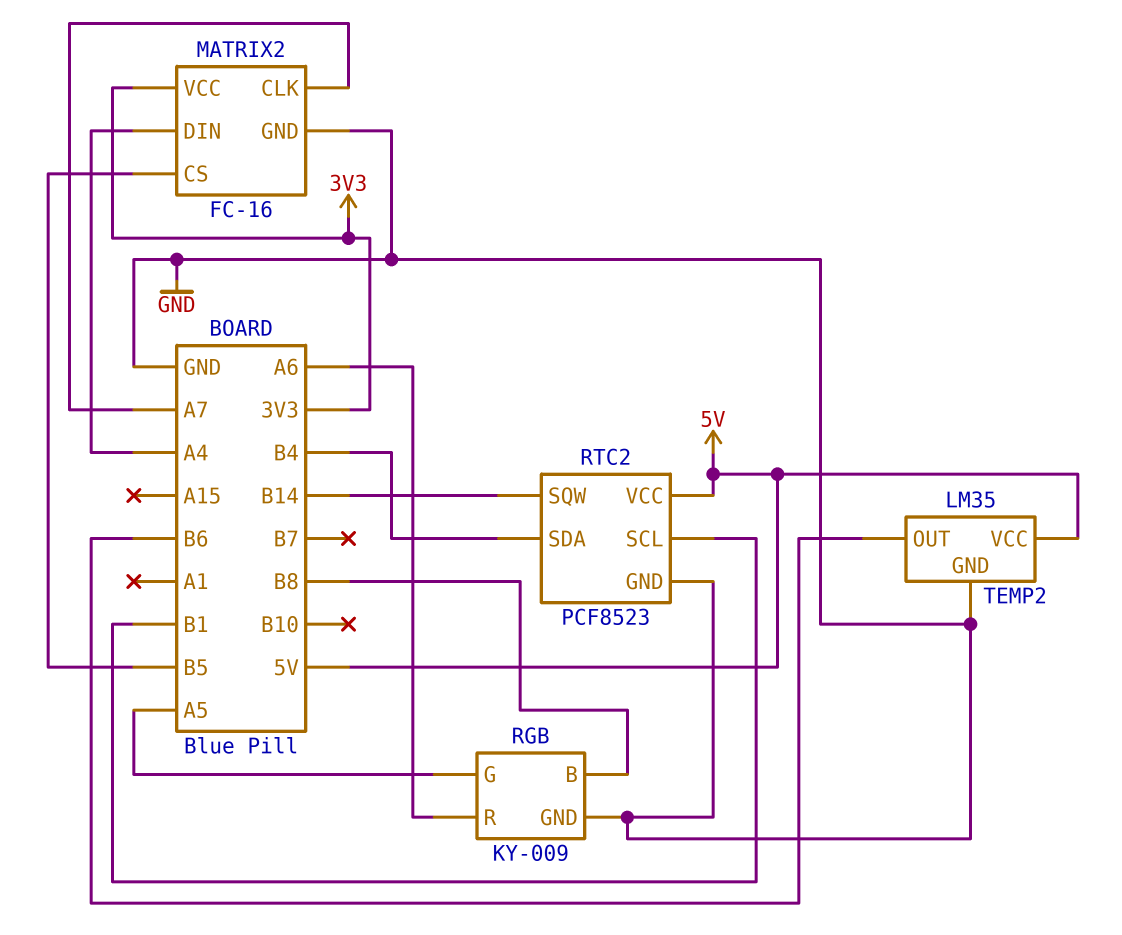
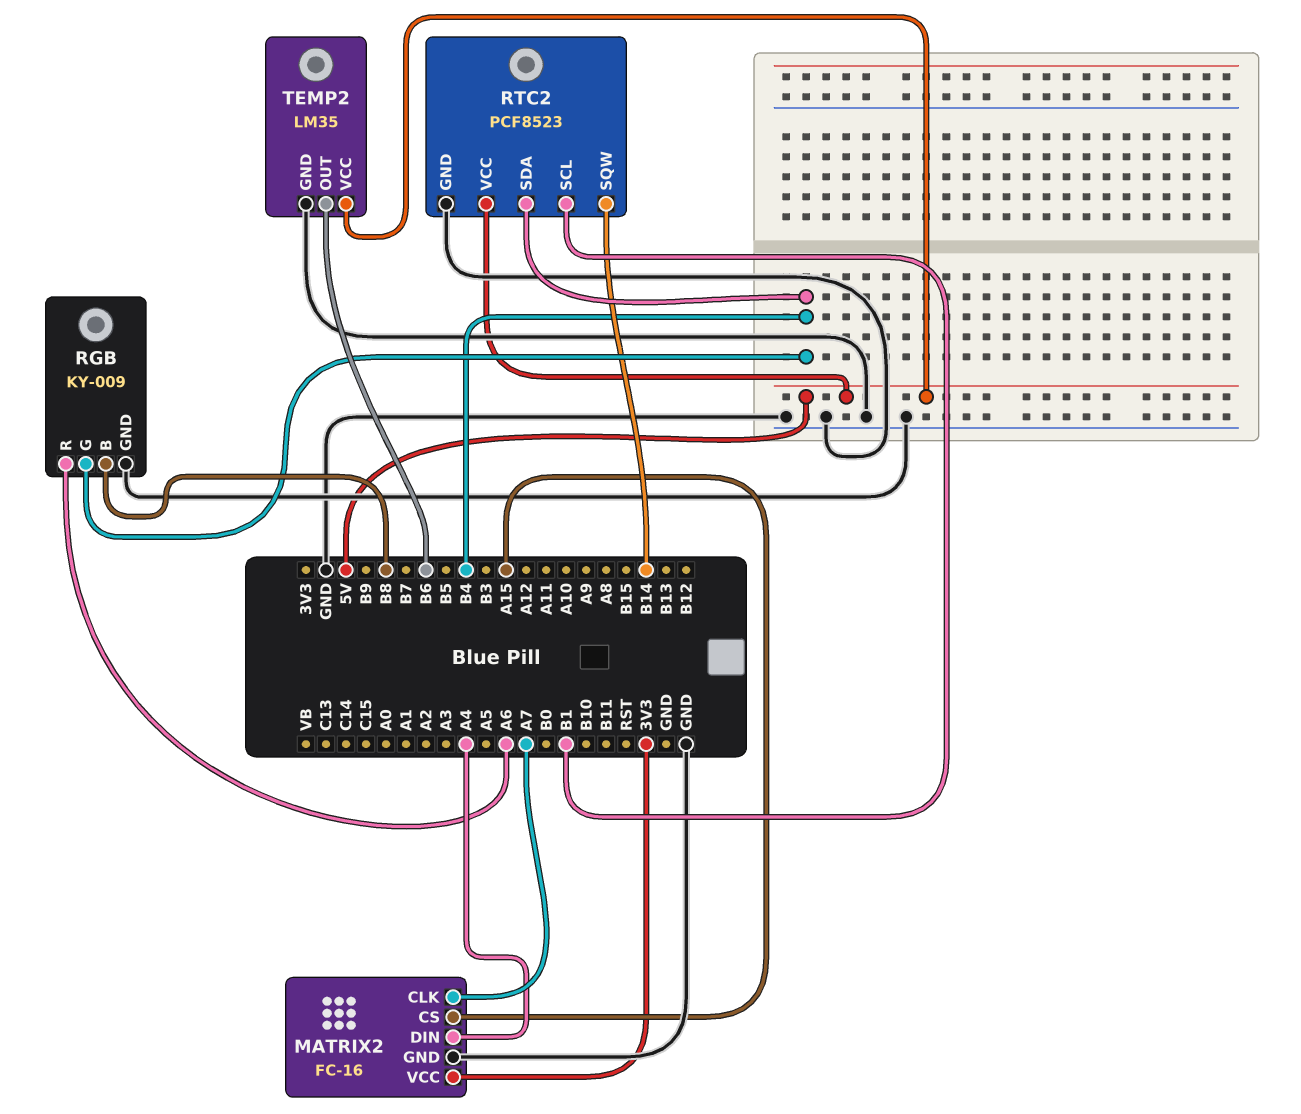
MATRIX2 pin CS: B5 -> A15
RGB pin G: A5 -> B4

